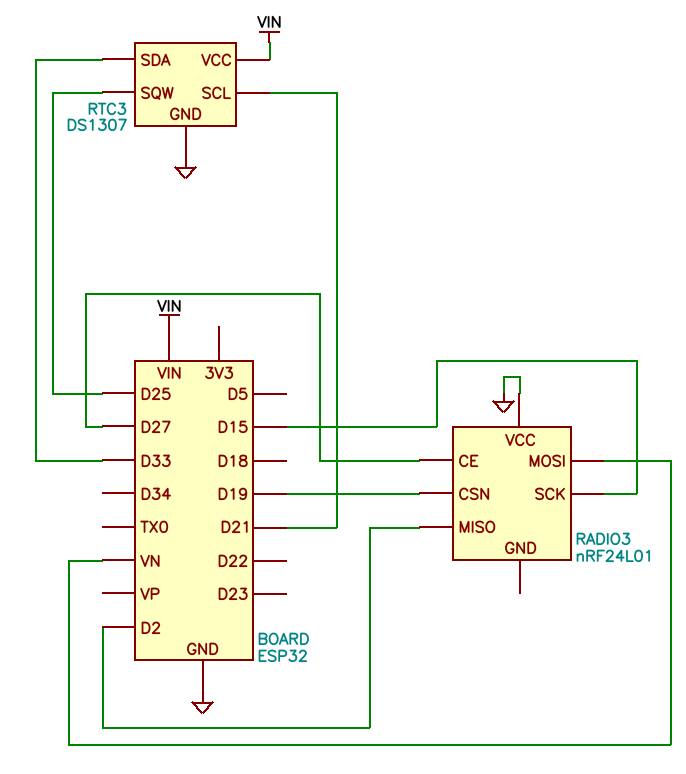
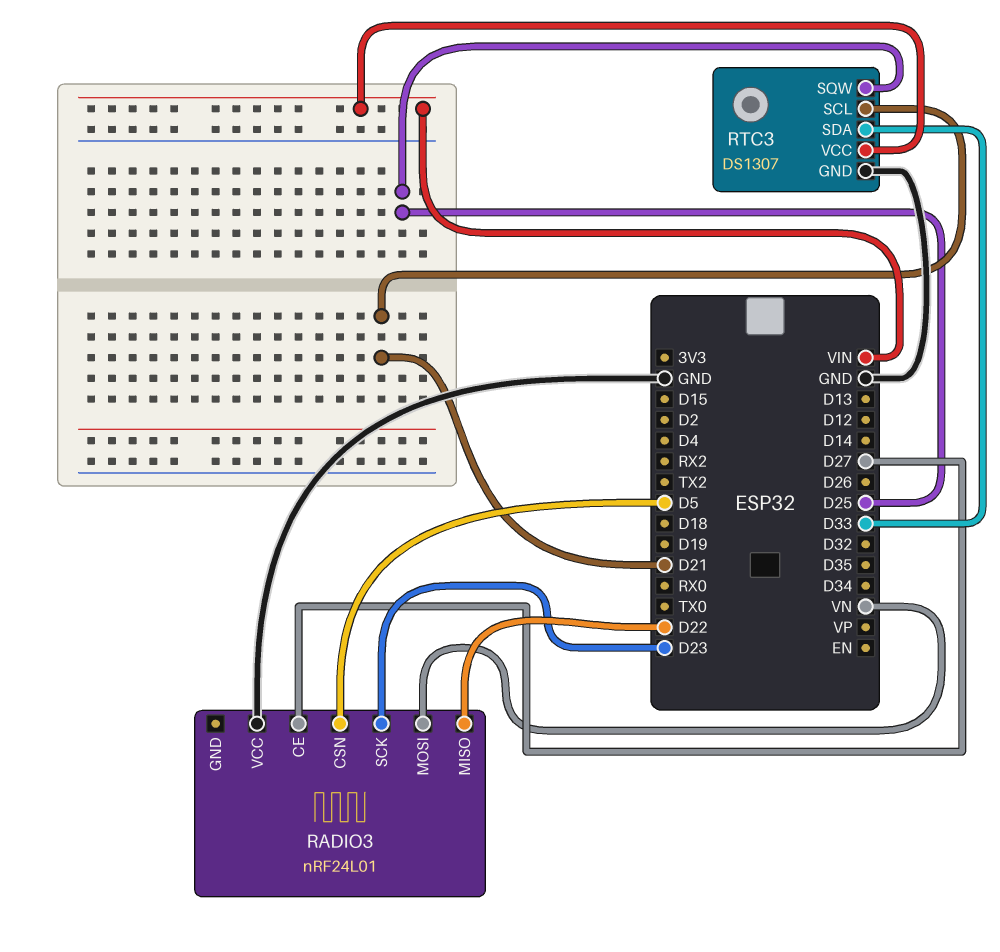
RADIO3 pin CSN: D19 -> D5
RADIO3 pin MISO: D2 -> D22
RADIO3 pin SCK: D15 -> D23

